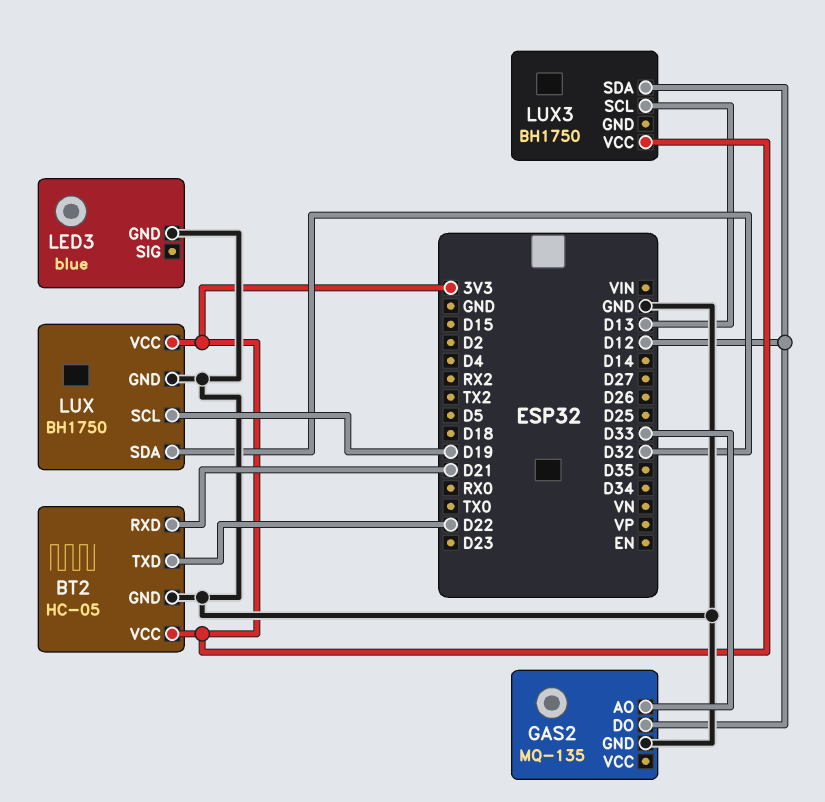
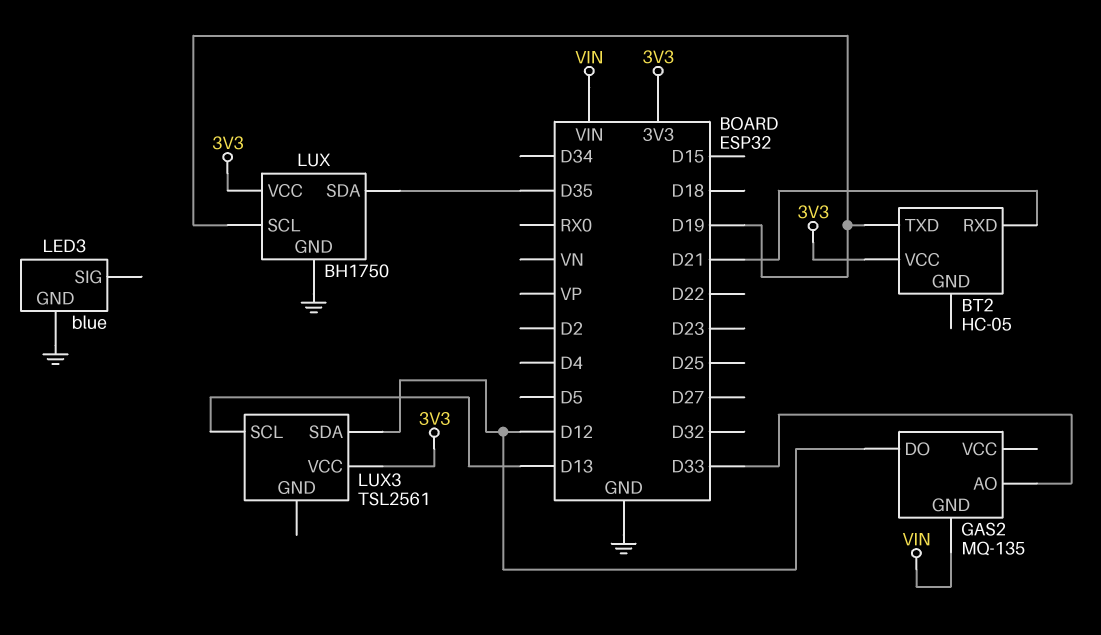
BT2 pin GND: GND -> none
BT2 pin TXD: D22 -> D19
GAS2 pin GND: GND -> VIN
LUX pin SDA: D32 -> D35
LUX3: BH1750 -> TSL2561

